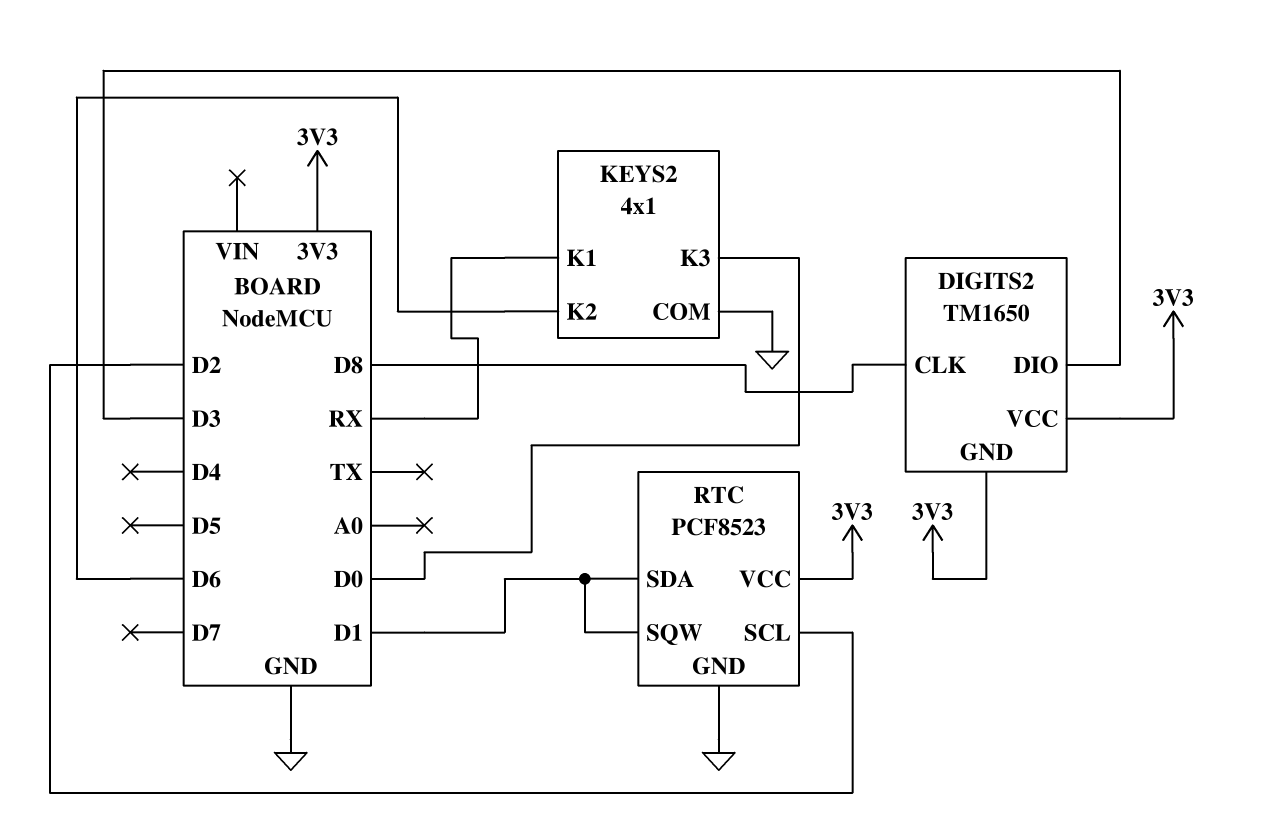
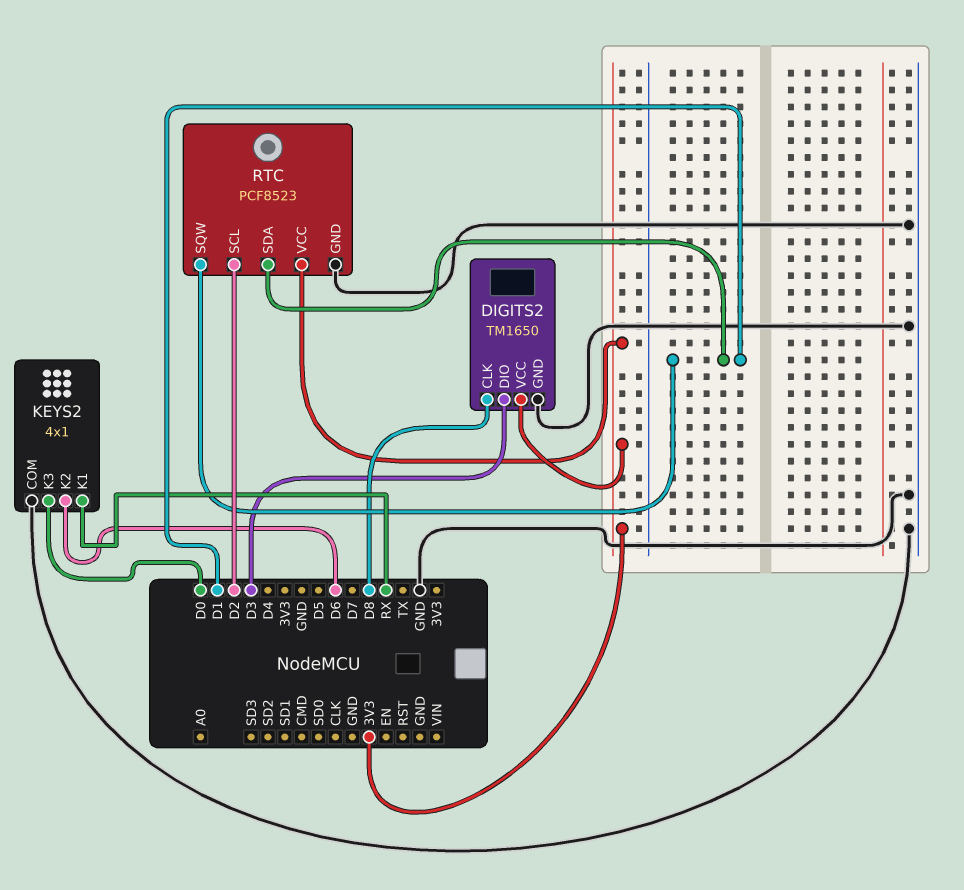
DIGITS2 pin GND: 3V3 -> GND

